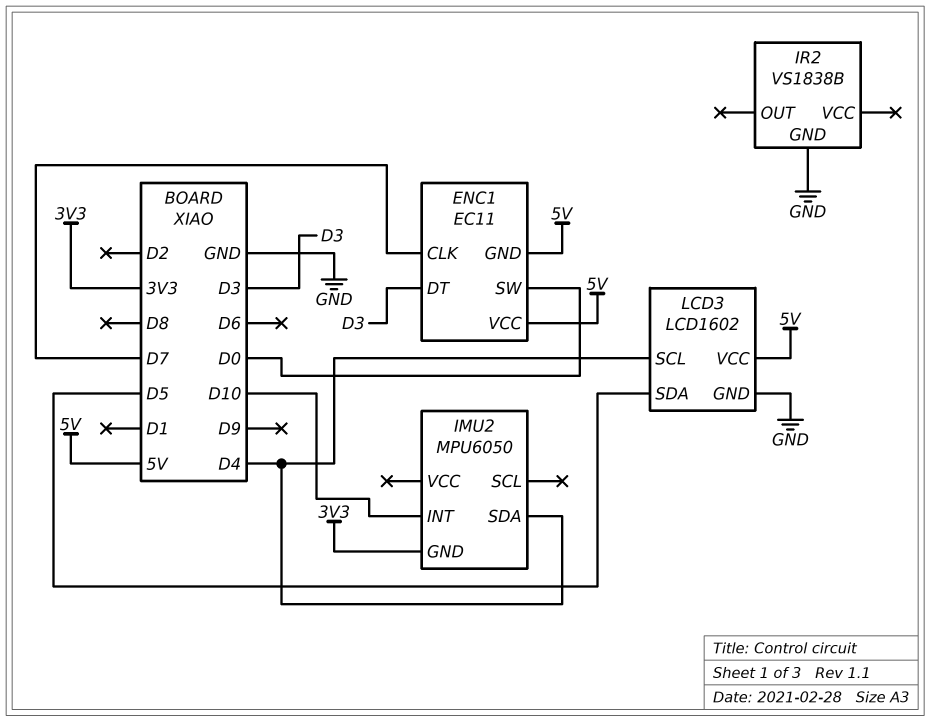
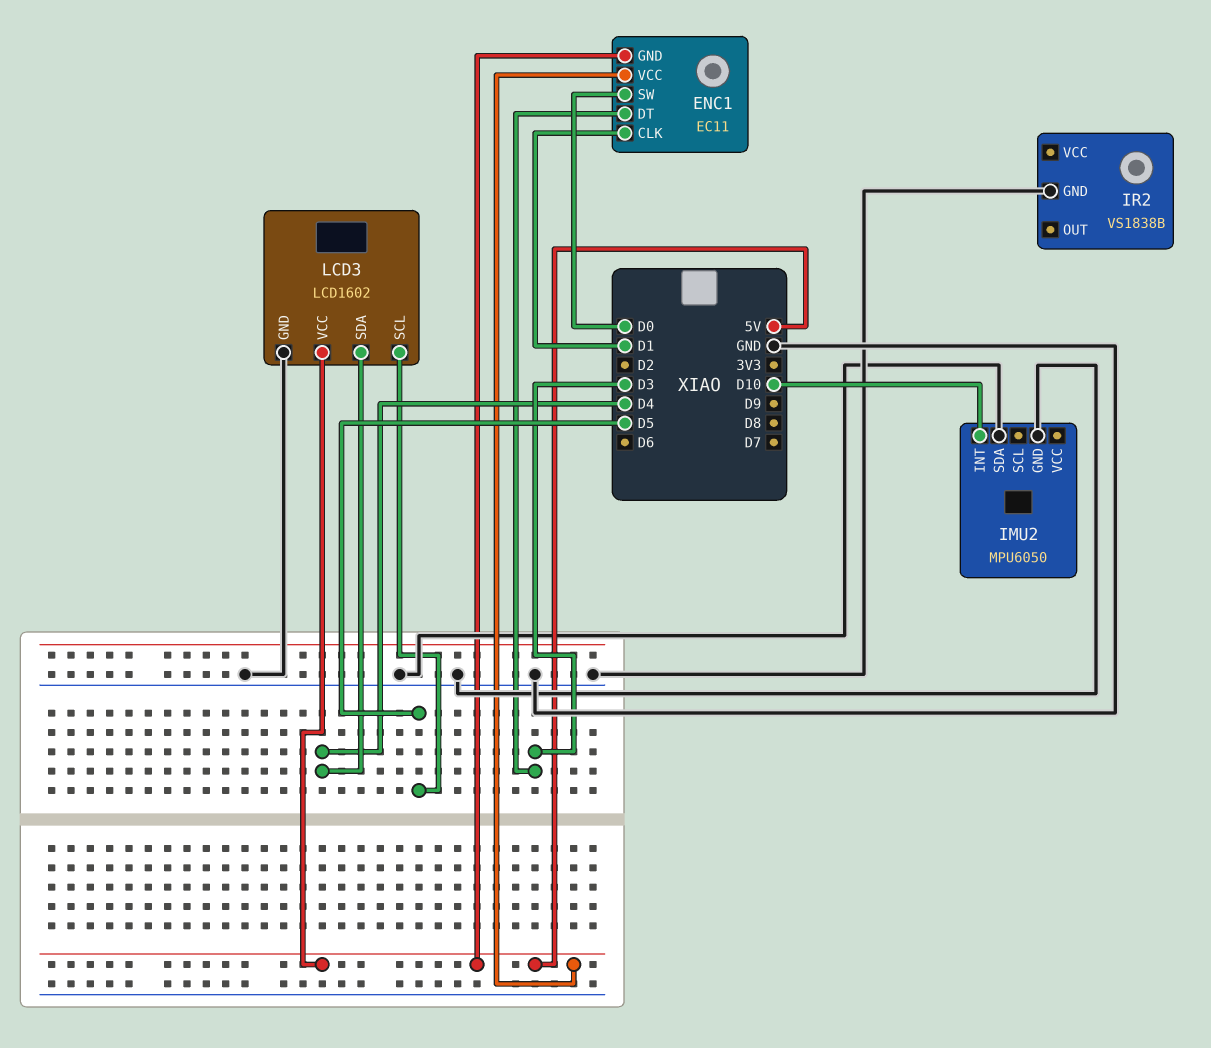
ENC1 pin CLK: D7 -> D1
IMU2 pin GND: 3V3 -> GND
IMU2 pin SDA: D4 -> GND
LCD3 pin SCL: D4 -> D5
LCD3 pin SDA: D5 -> D4

